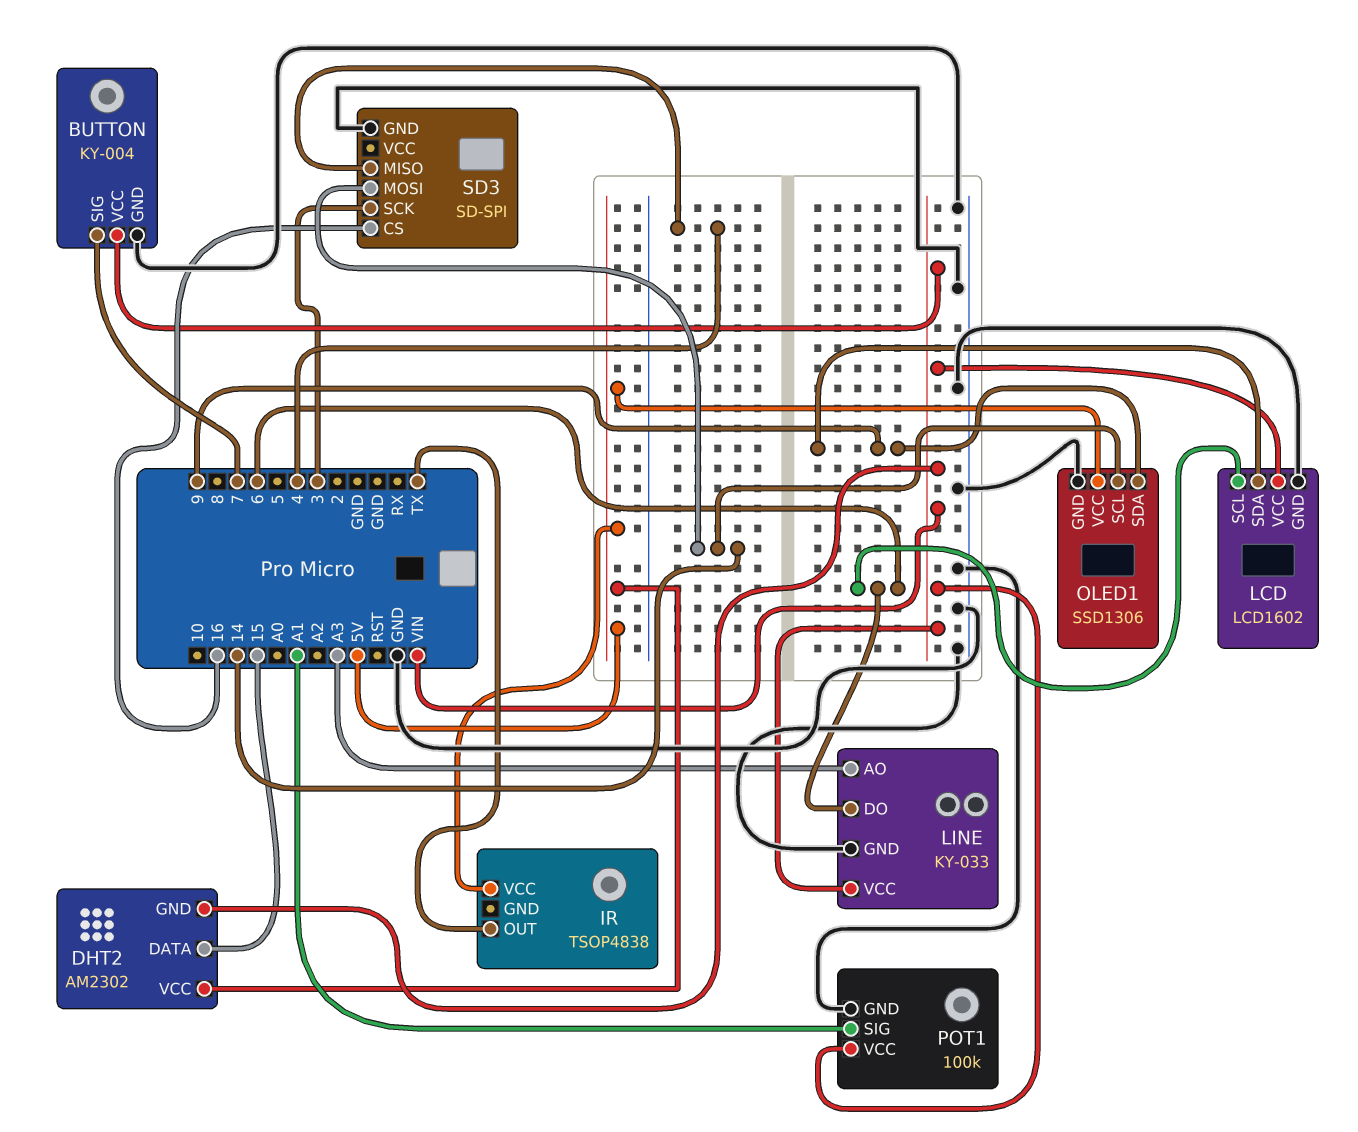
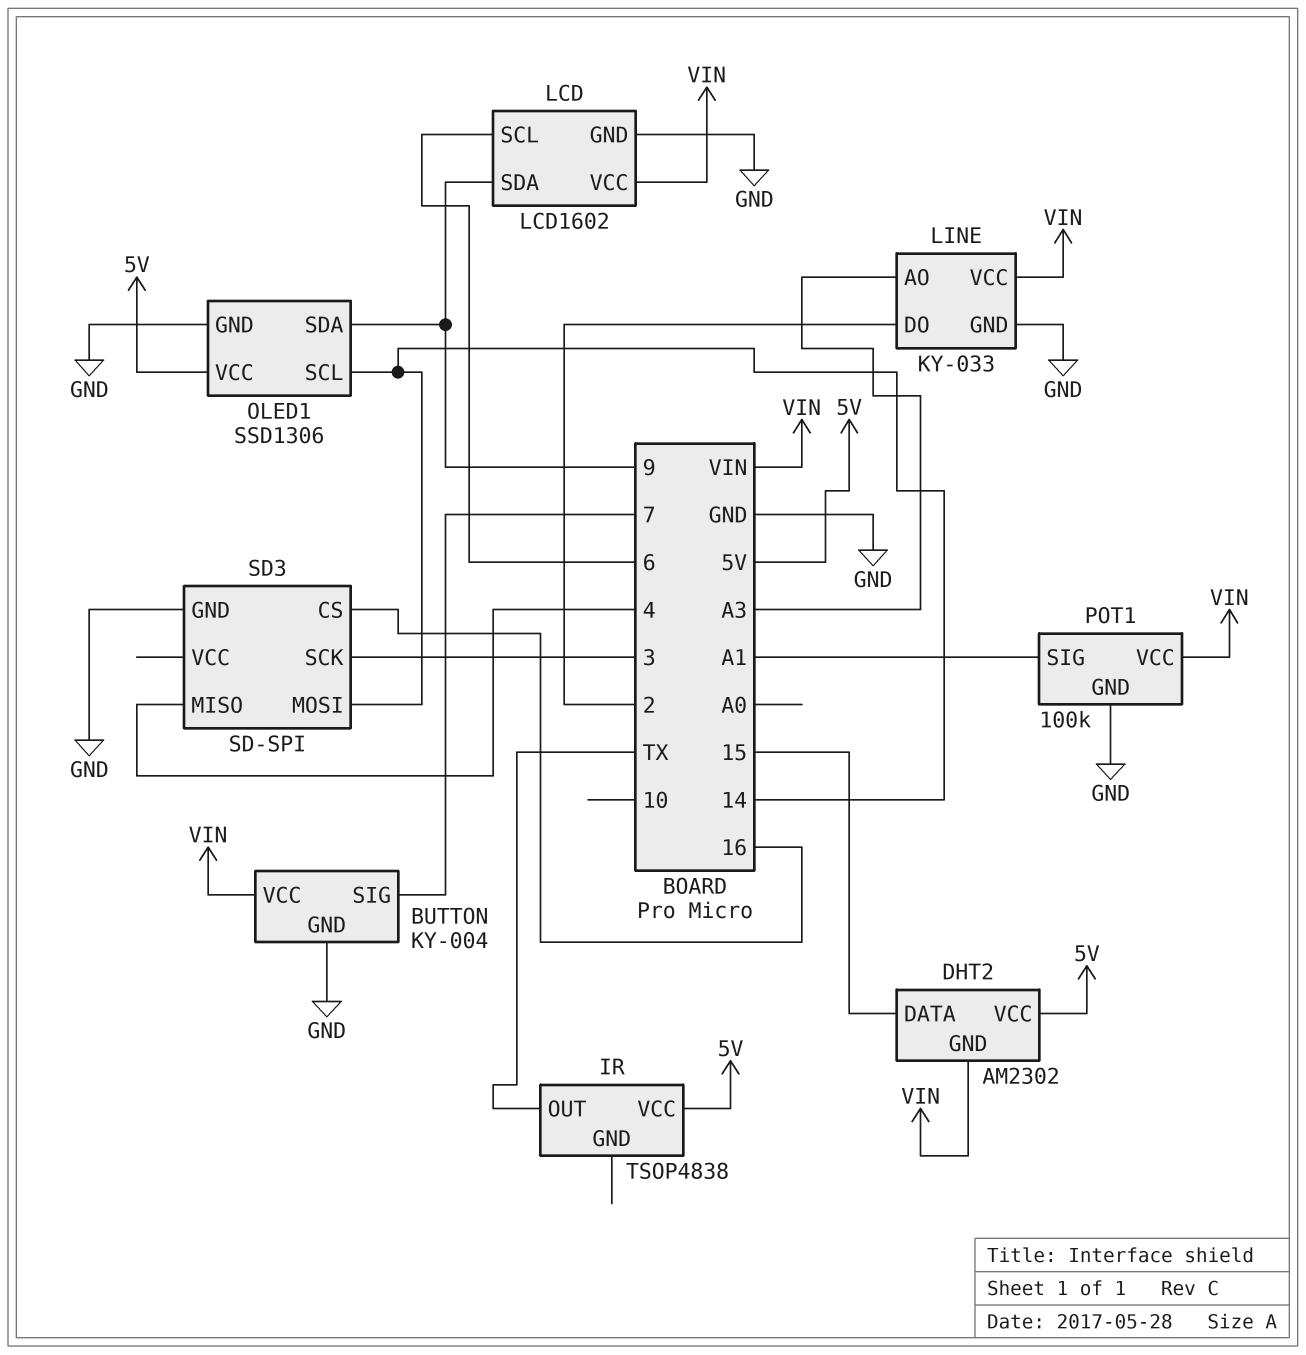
LINE pin DO: 6 -> 2

